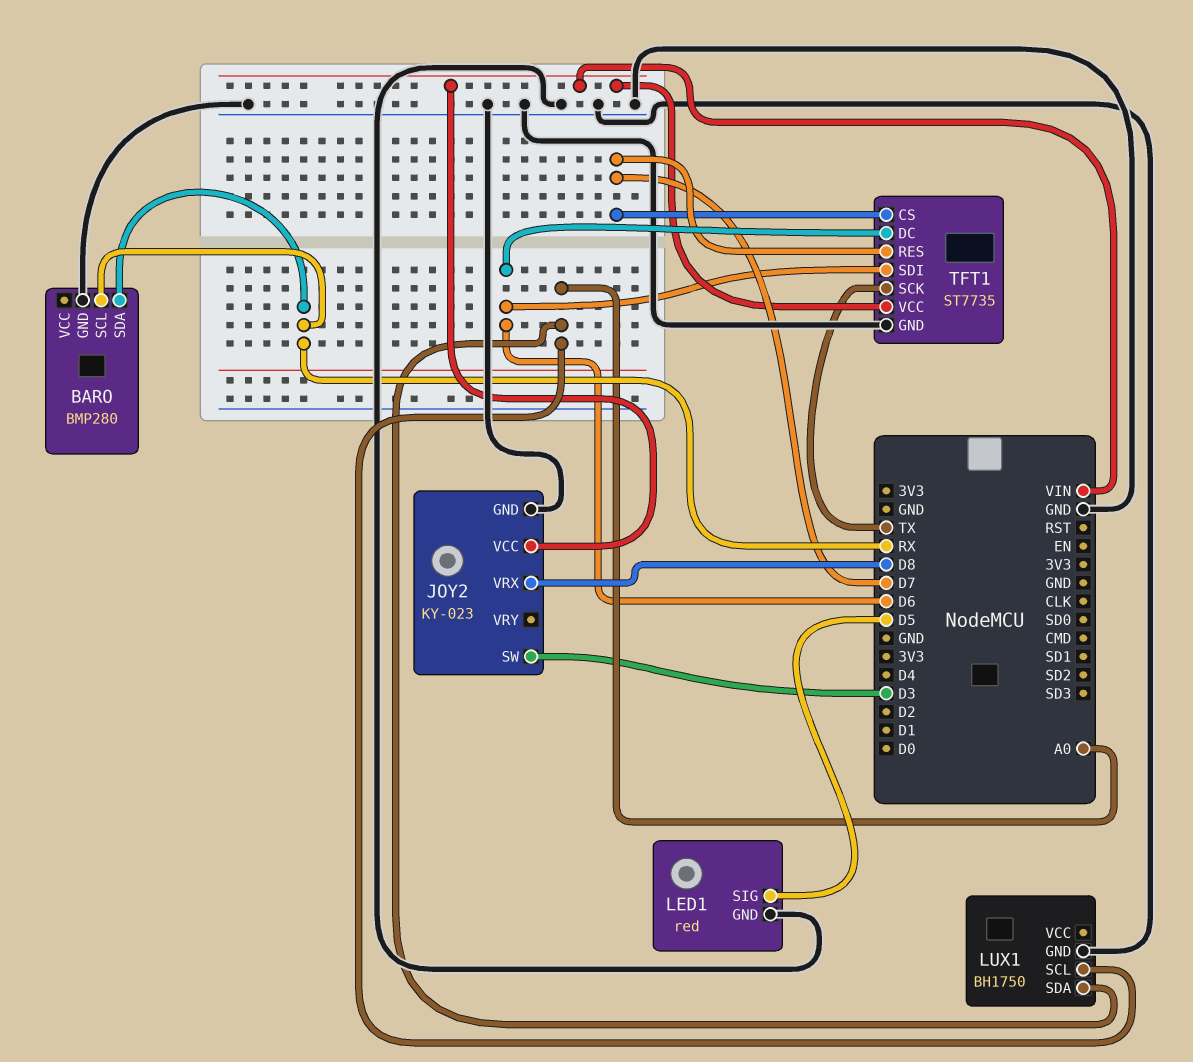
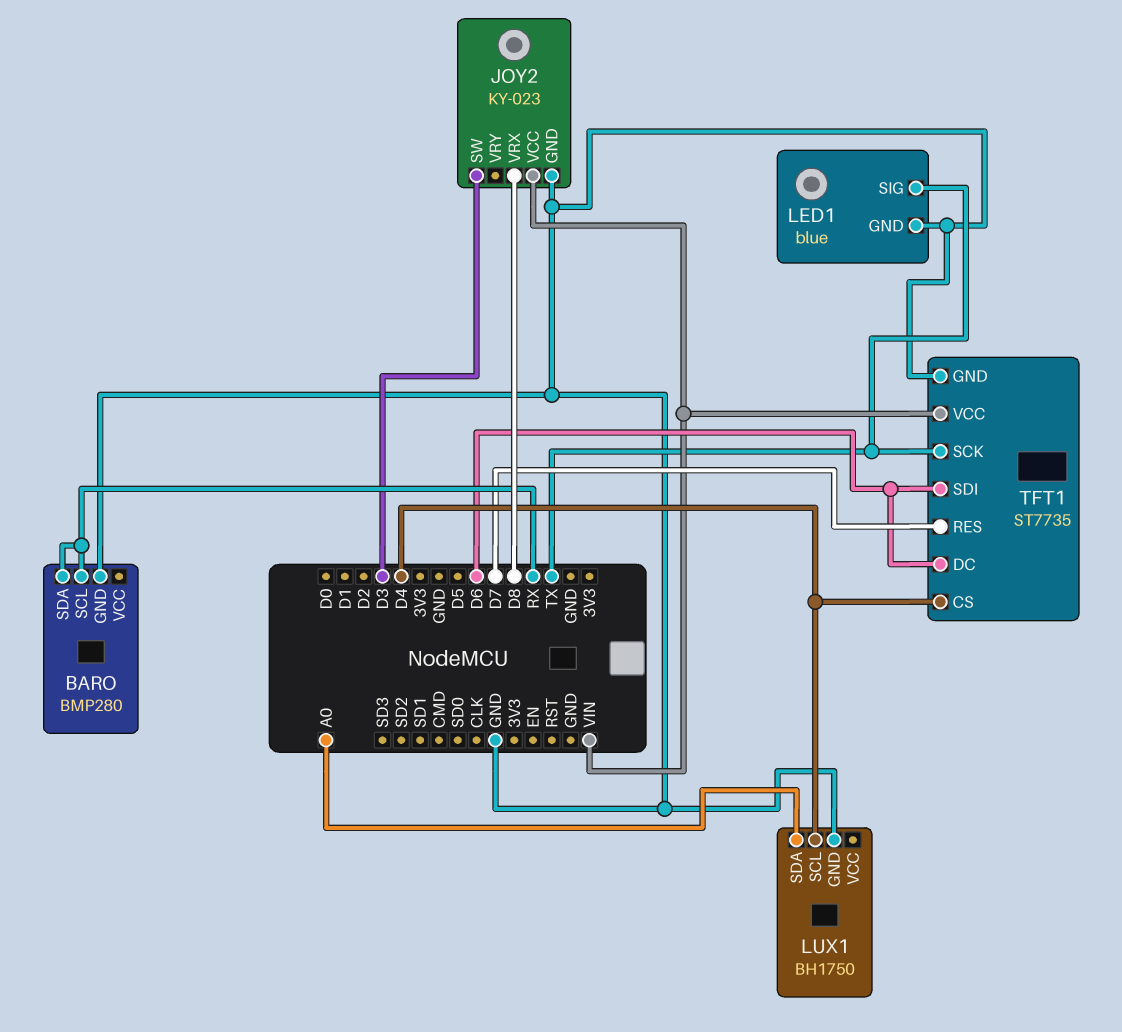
LED1: red -> blue
LED1 pin SIG: D5 -> TX
LUX1 pin SCL: A0 -> D4
TFT1 pin CS: D7 -> D4

